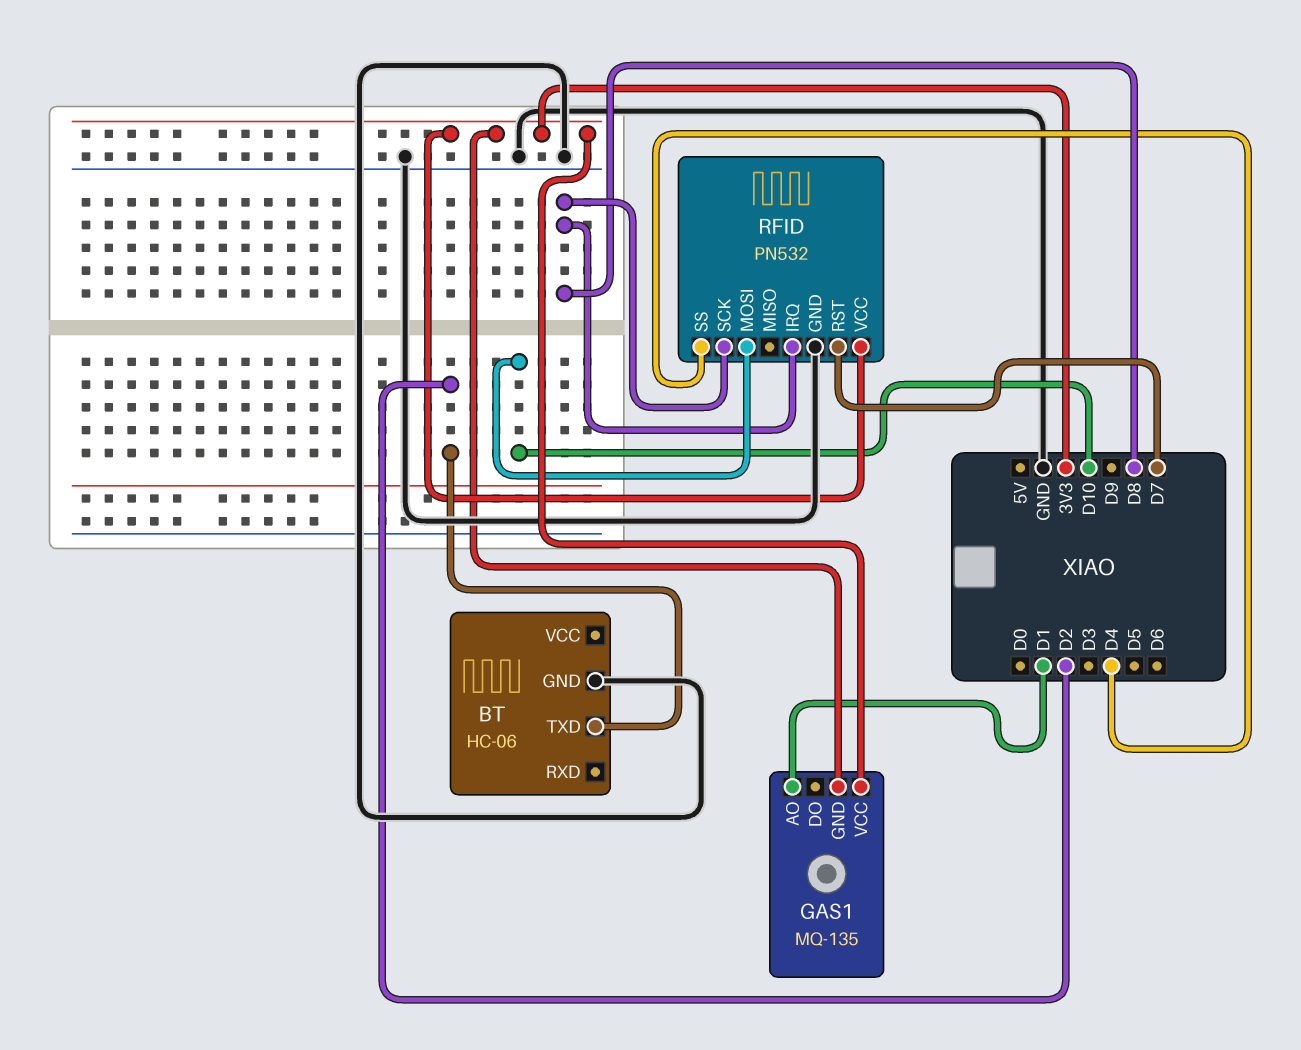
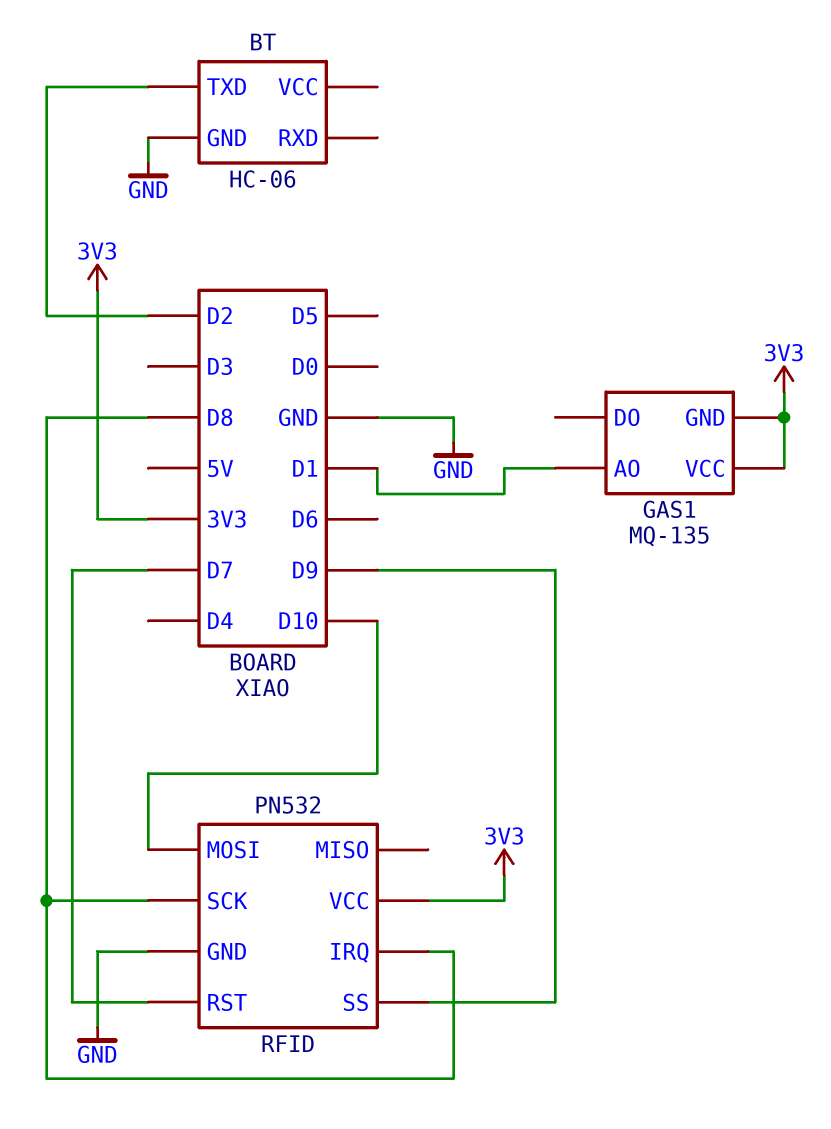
RFID pin SS: D4 -> D9

